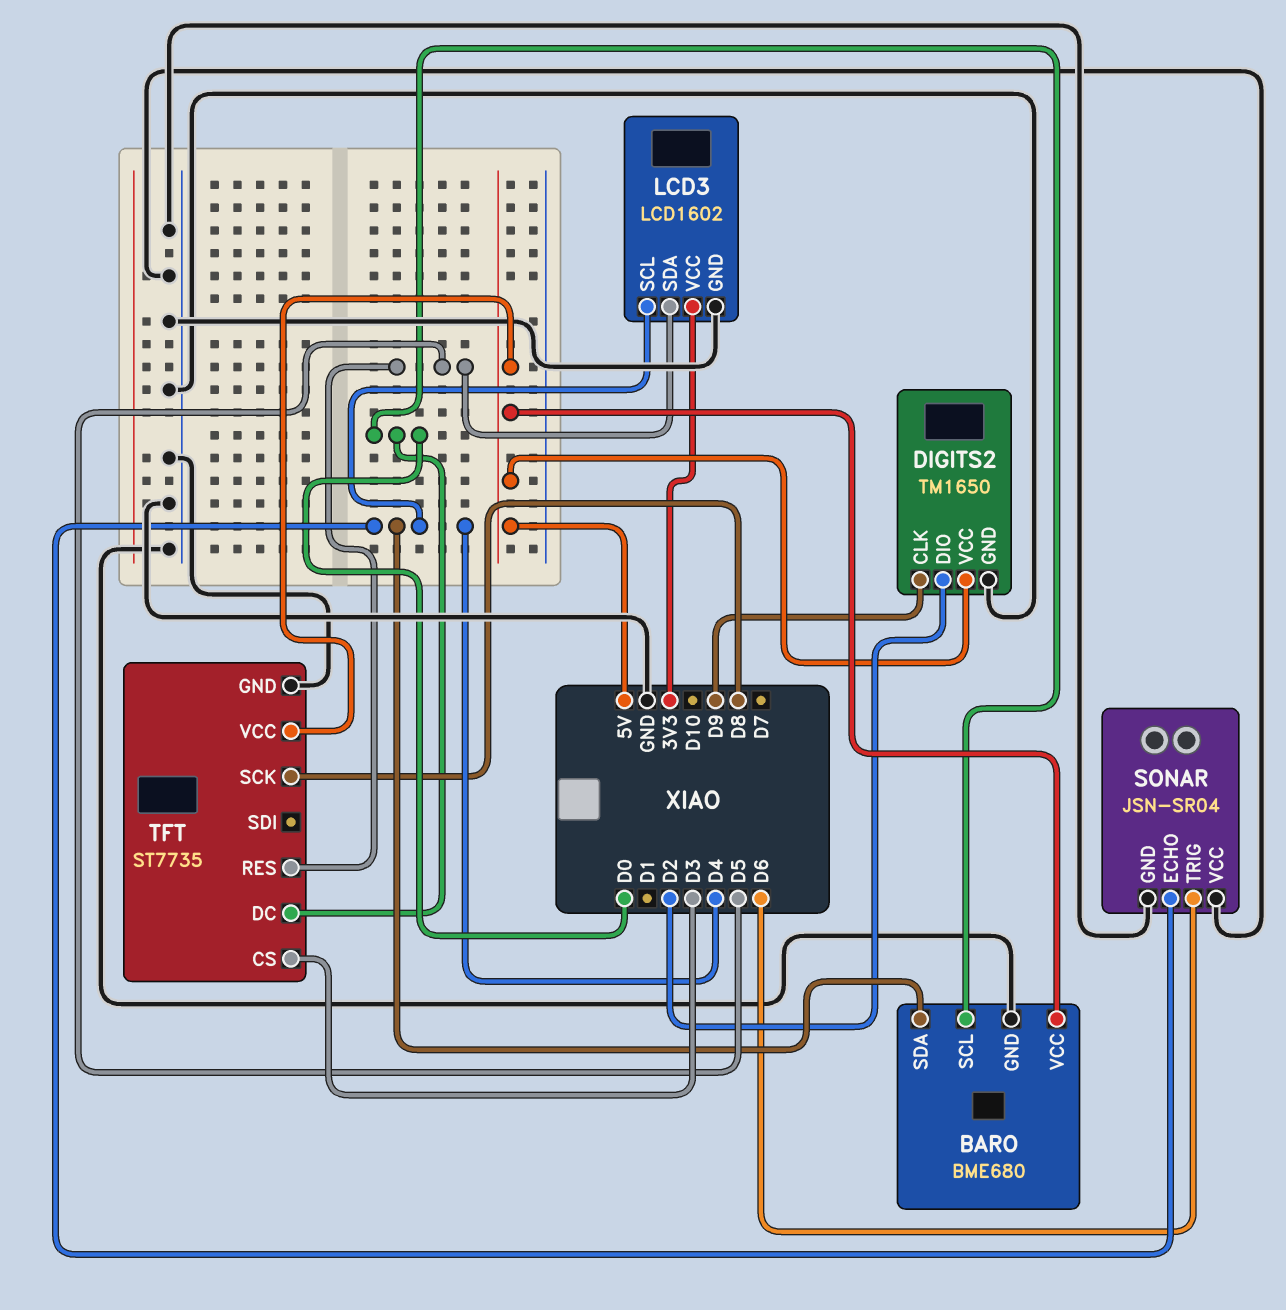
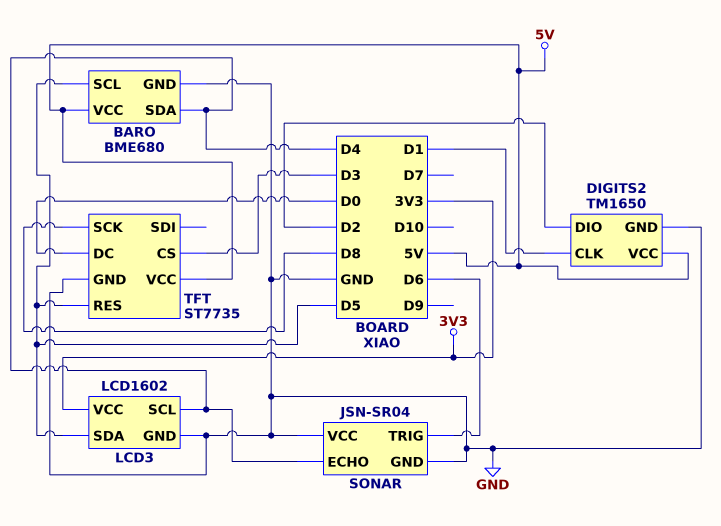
BARO pin SCL: D0 -> D5
DIGITS2 pin CLK: D9 -> D1

